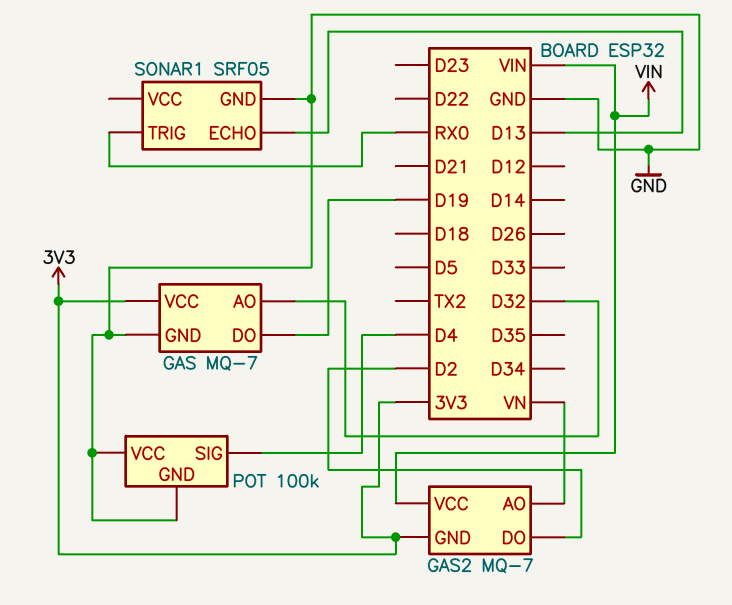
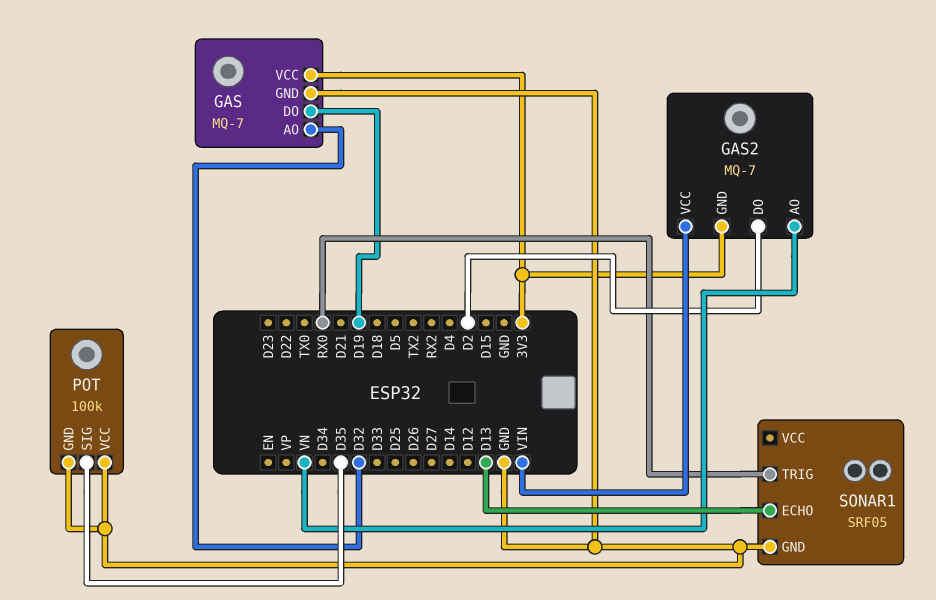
POT pin SIG: D4 -> D35

